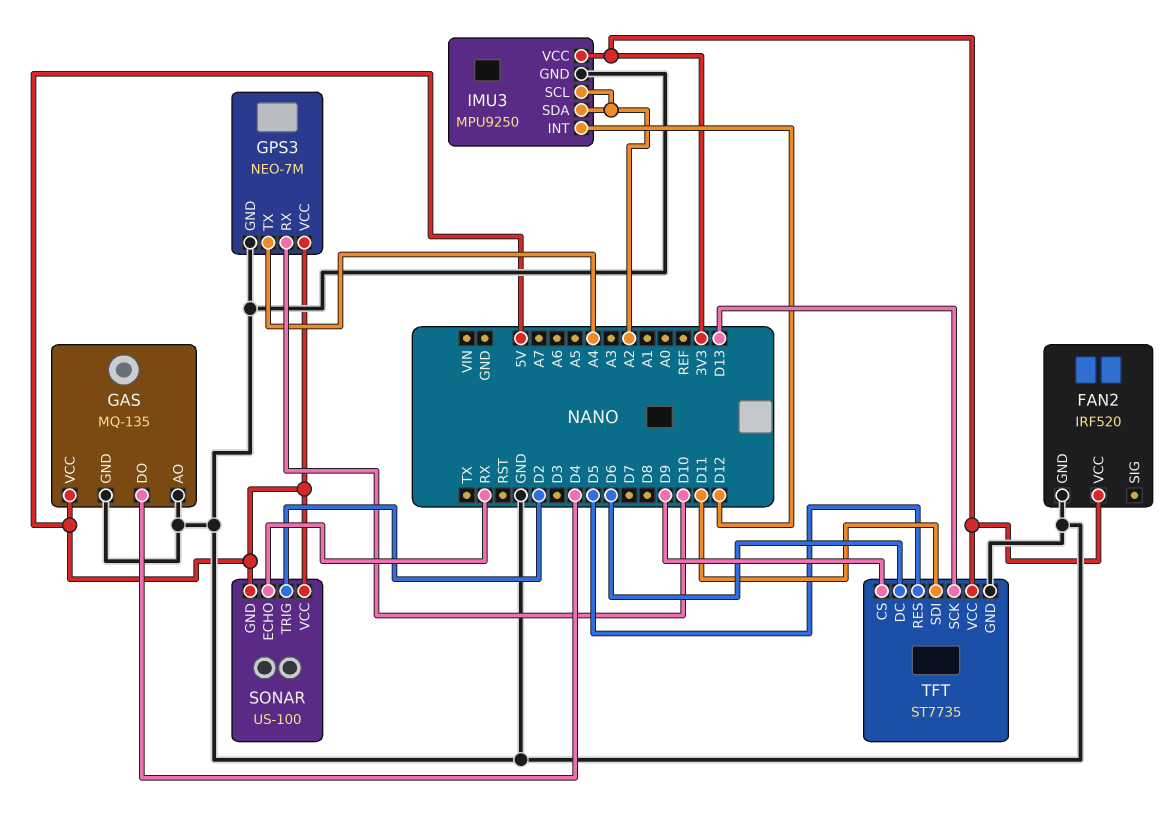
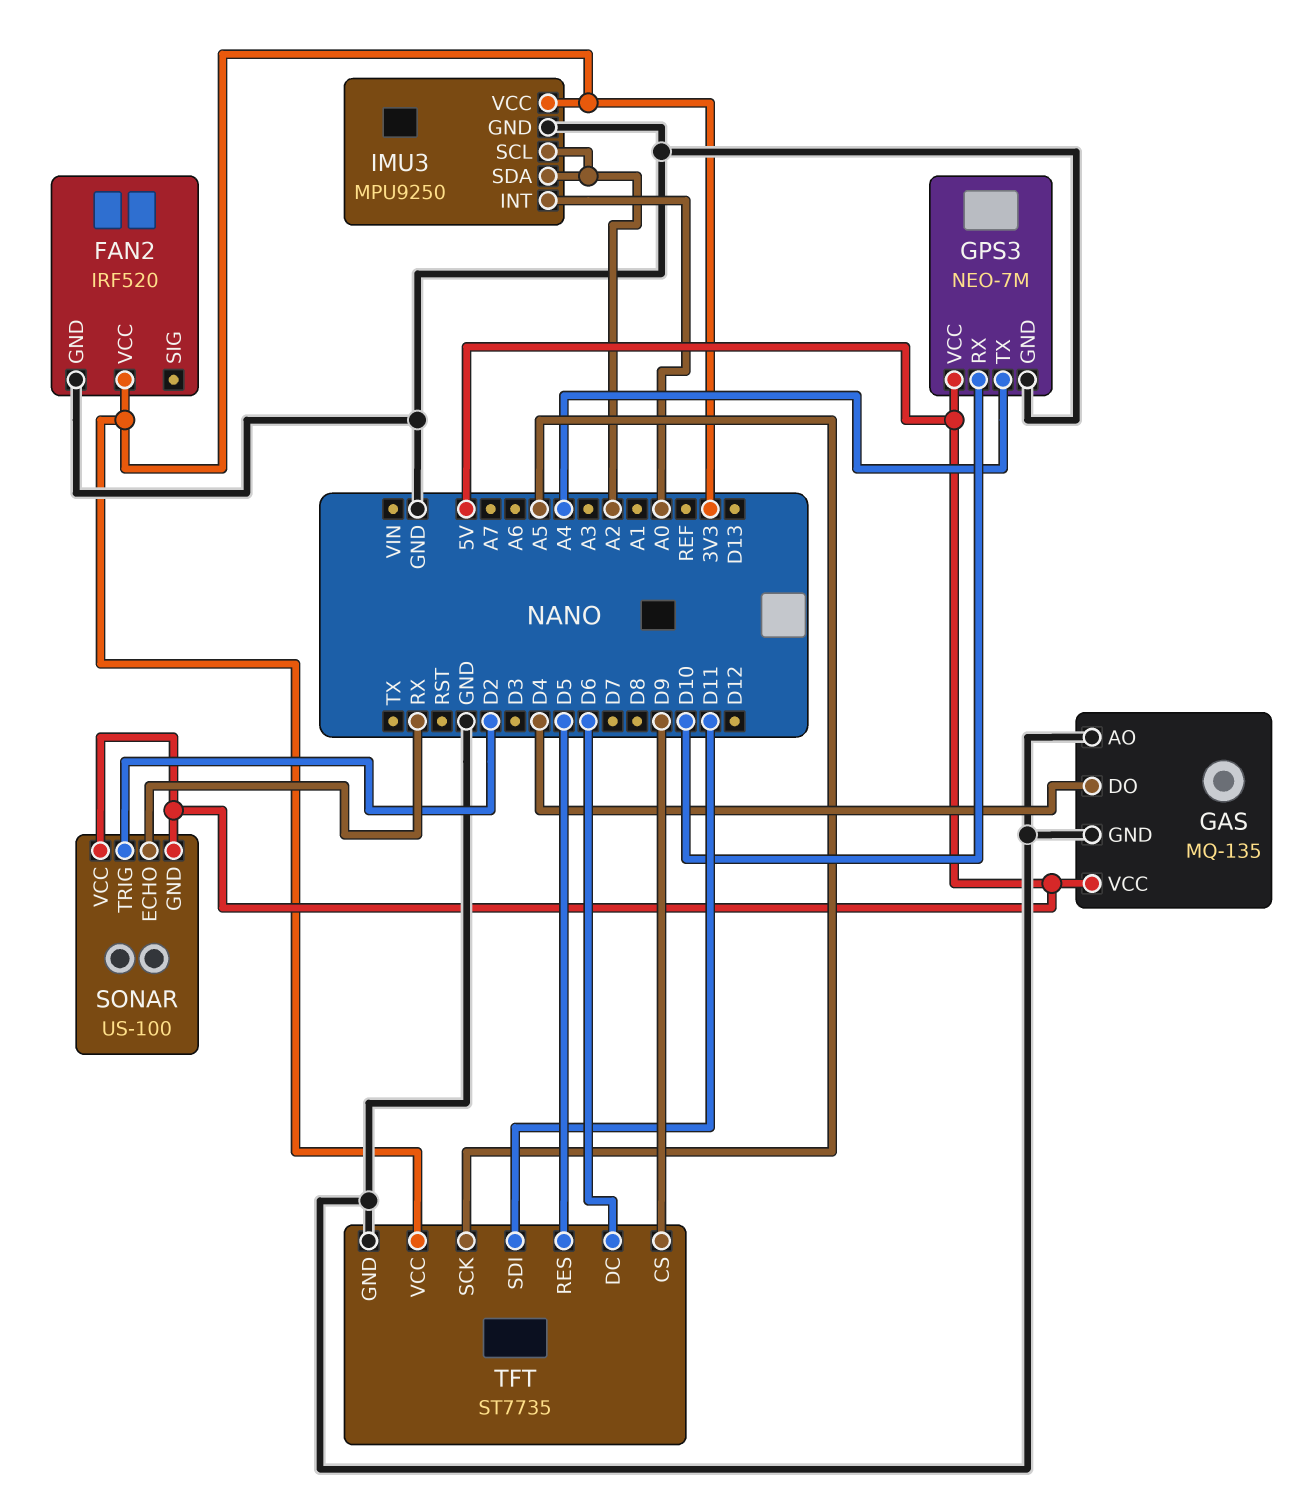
IMU3 pin INT: D12 -> A0
TFT pin SCK: D13 -> A5

